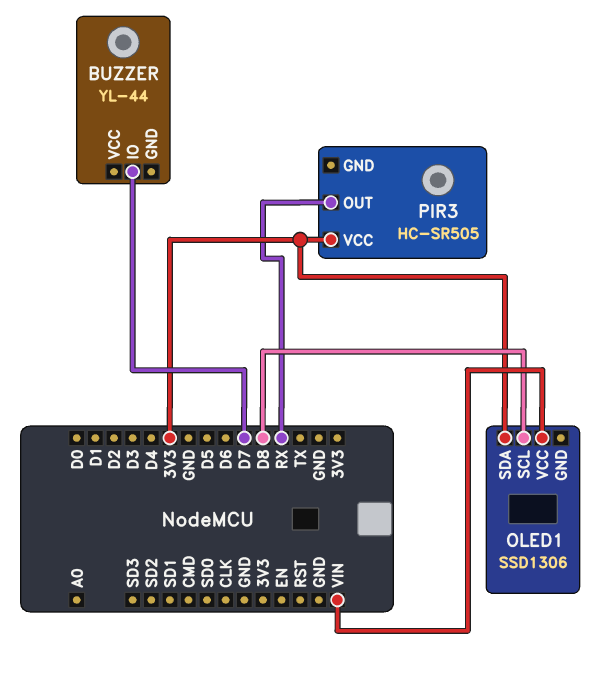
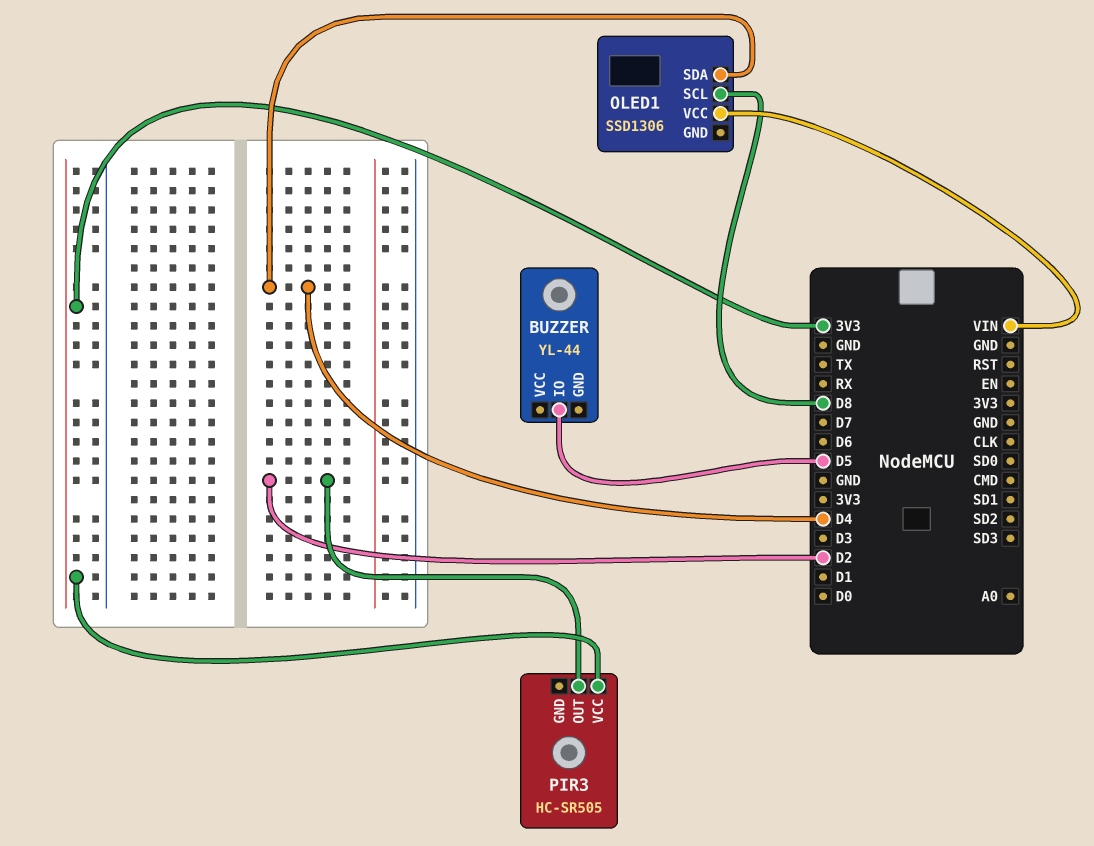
BUZZER pin IO: D7 -> D5
OLED1 pin SDA: 3V3 -> D4
PIR3 pin OUT: RX -> D2

